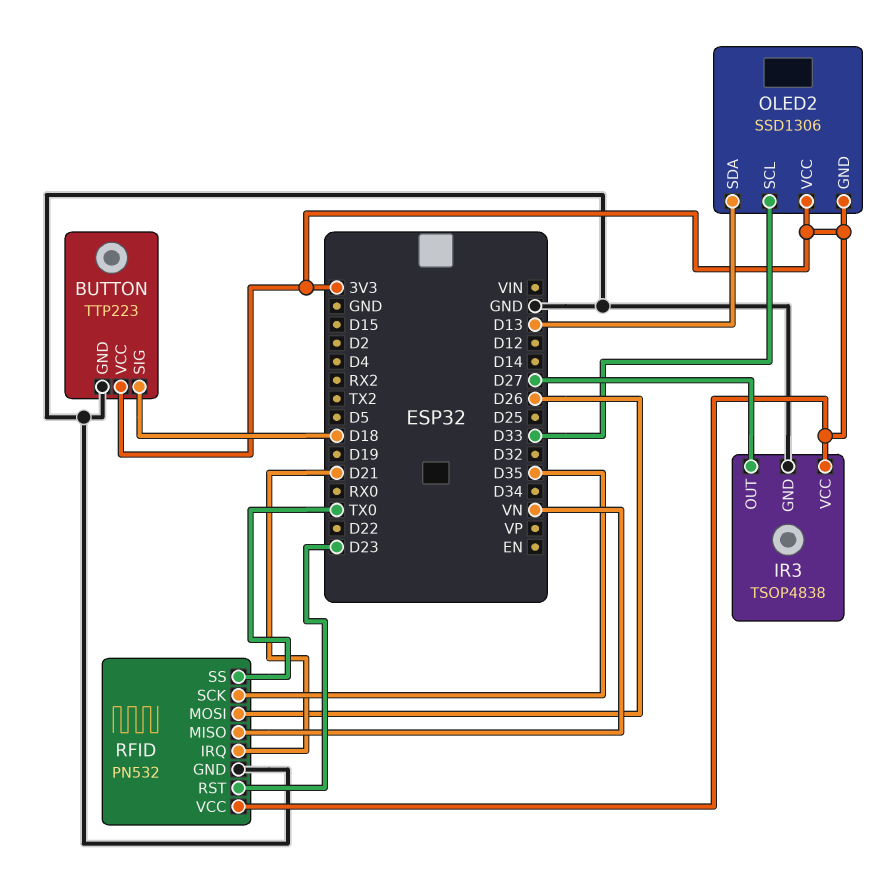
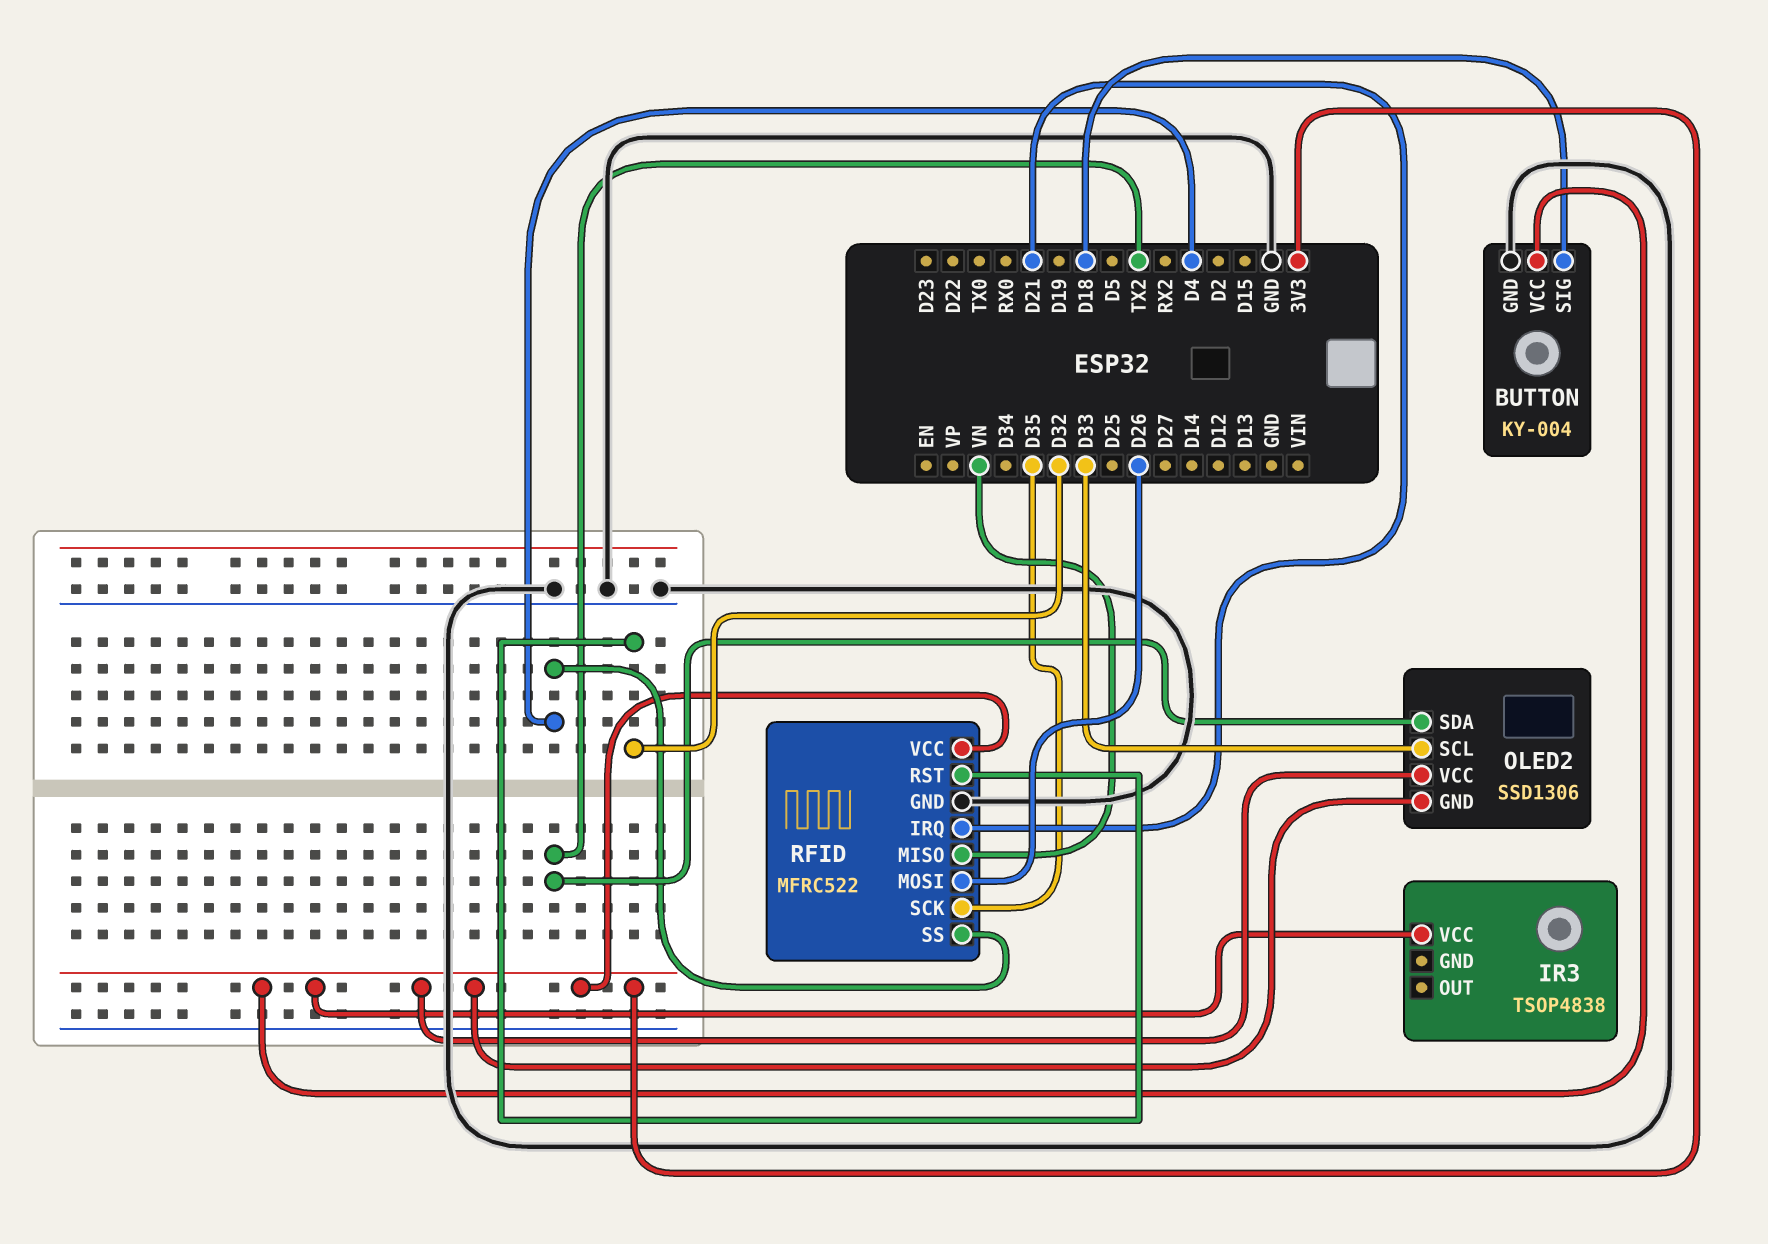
BUTTON: TTP223 -> KY-004
IR3 pin GND: GND -> none
IR3 pin OUT: D27 -> none
OLED2 pin SDA: D13 -> TX2
RFID: PN532 -> MFRC522
RFID pin RST: D23 -> D32
RFID pin SS: TX0 -> D4

